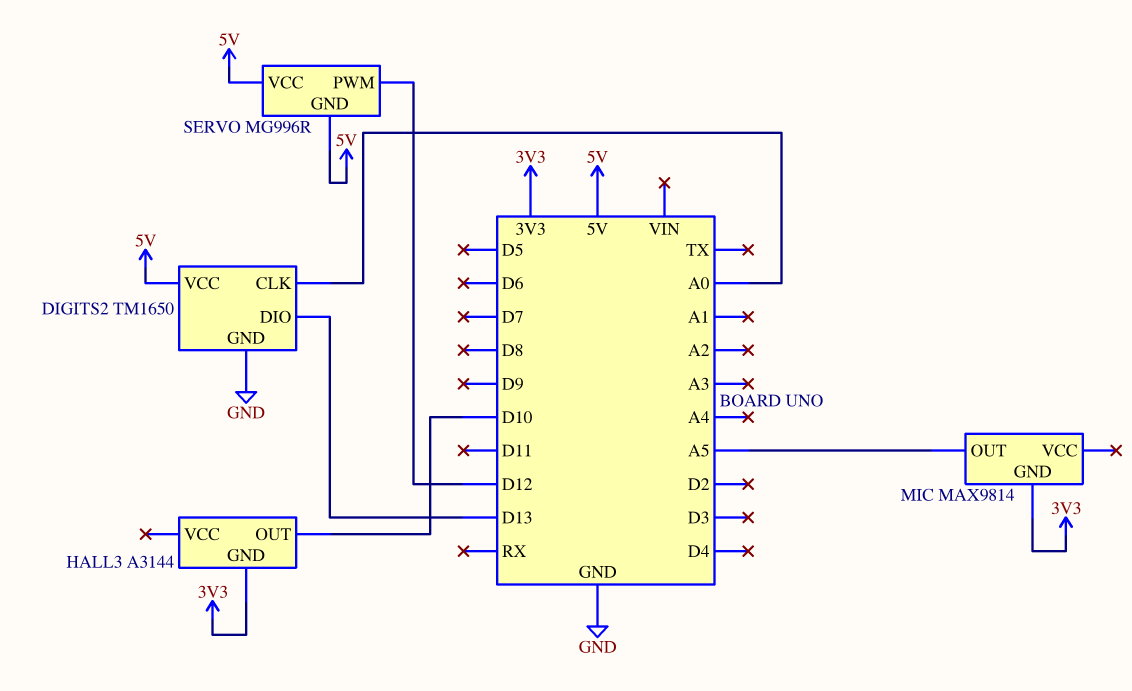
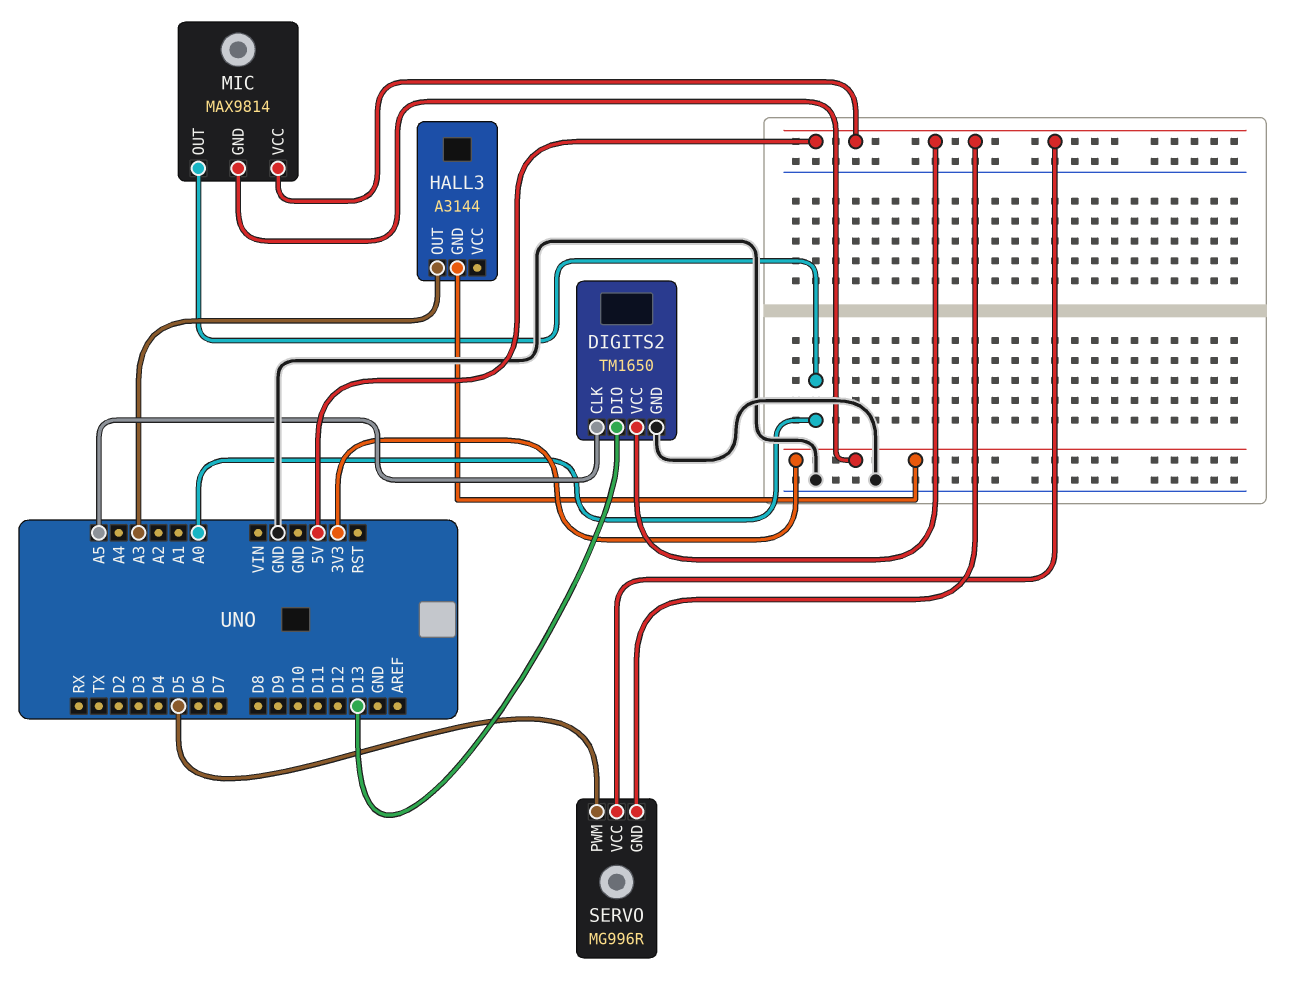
DIGITS2 pin CLK: A0 -> A5
HALL3 pin OUT: D10 -> A3
MIC pin OUT: A5 -> A0
MIC pin VCC: none -> 5V
SERVO pin PWM: D12 -> D5

